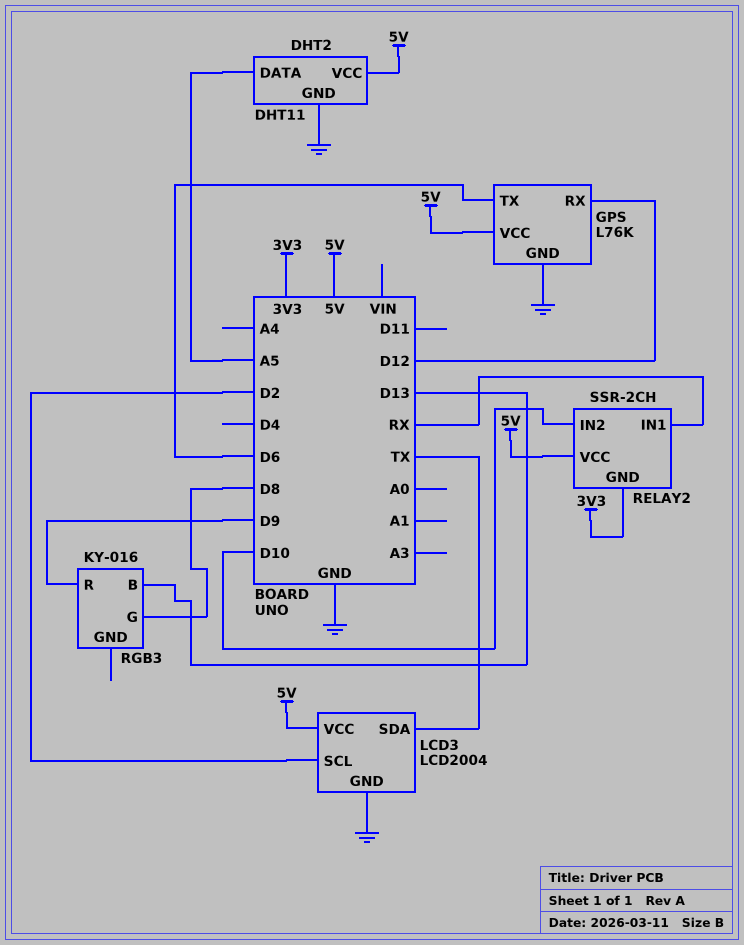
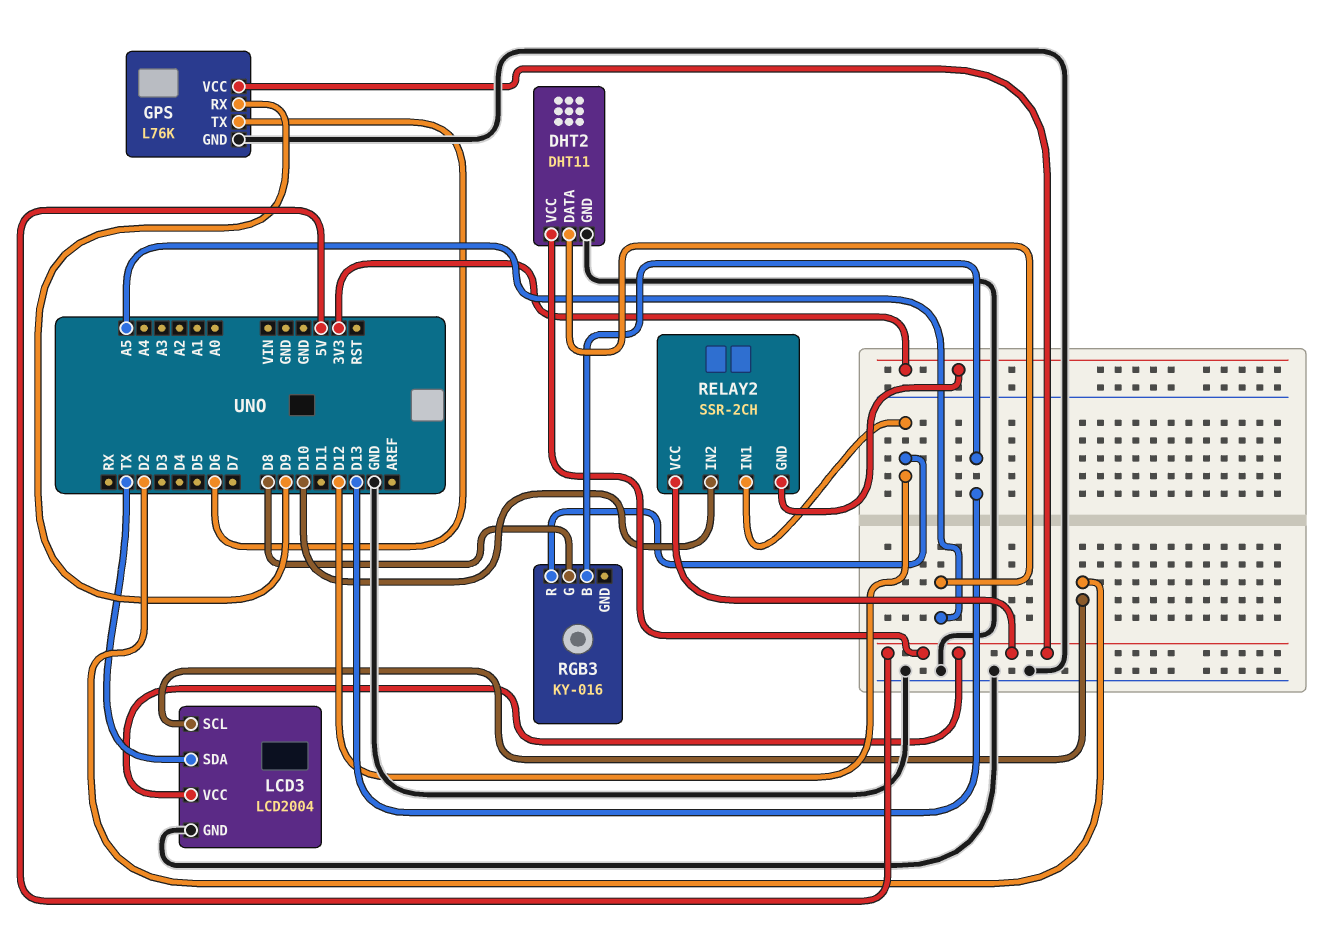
GPS pin RX: D12 -> D9
RELAY2 pin IN1: RX -> D12
RGB3 pin R: D9 -> D12

